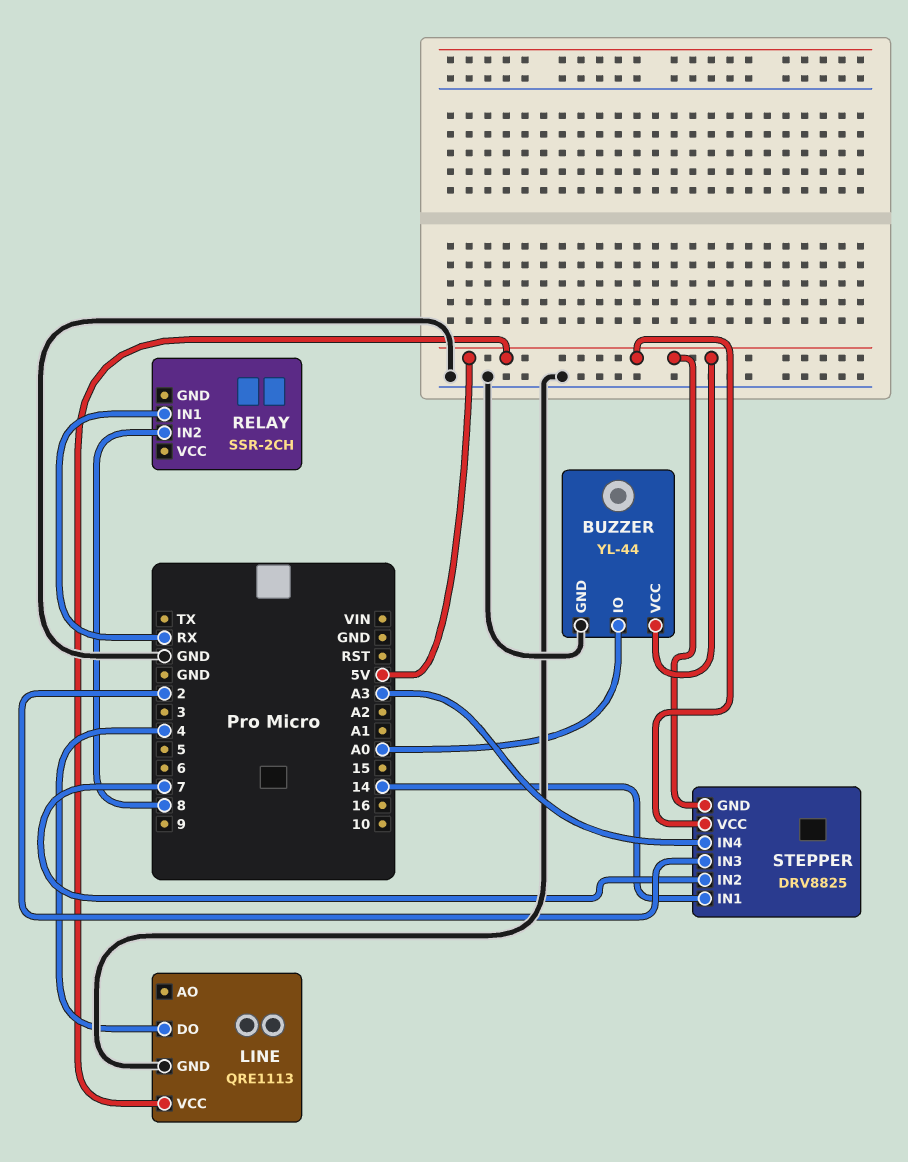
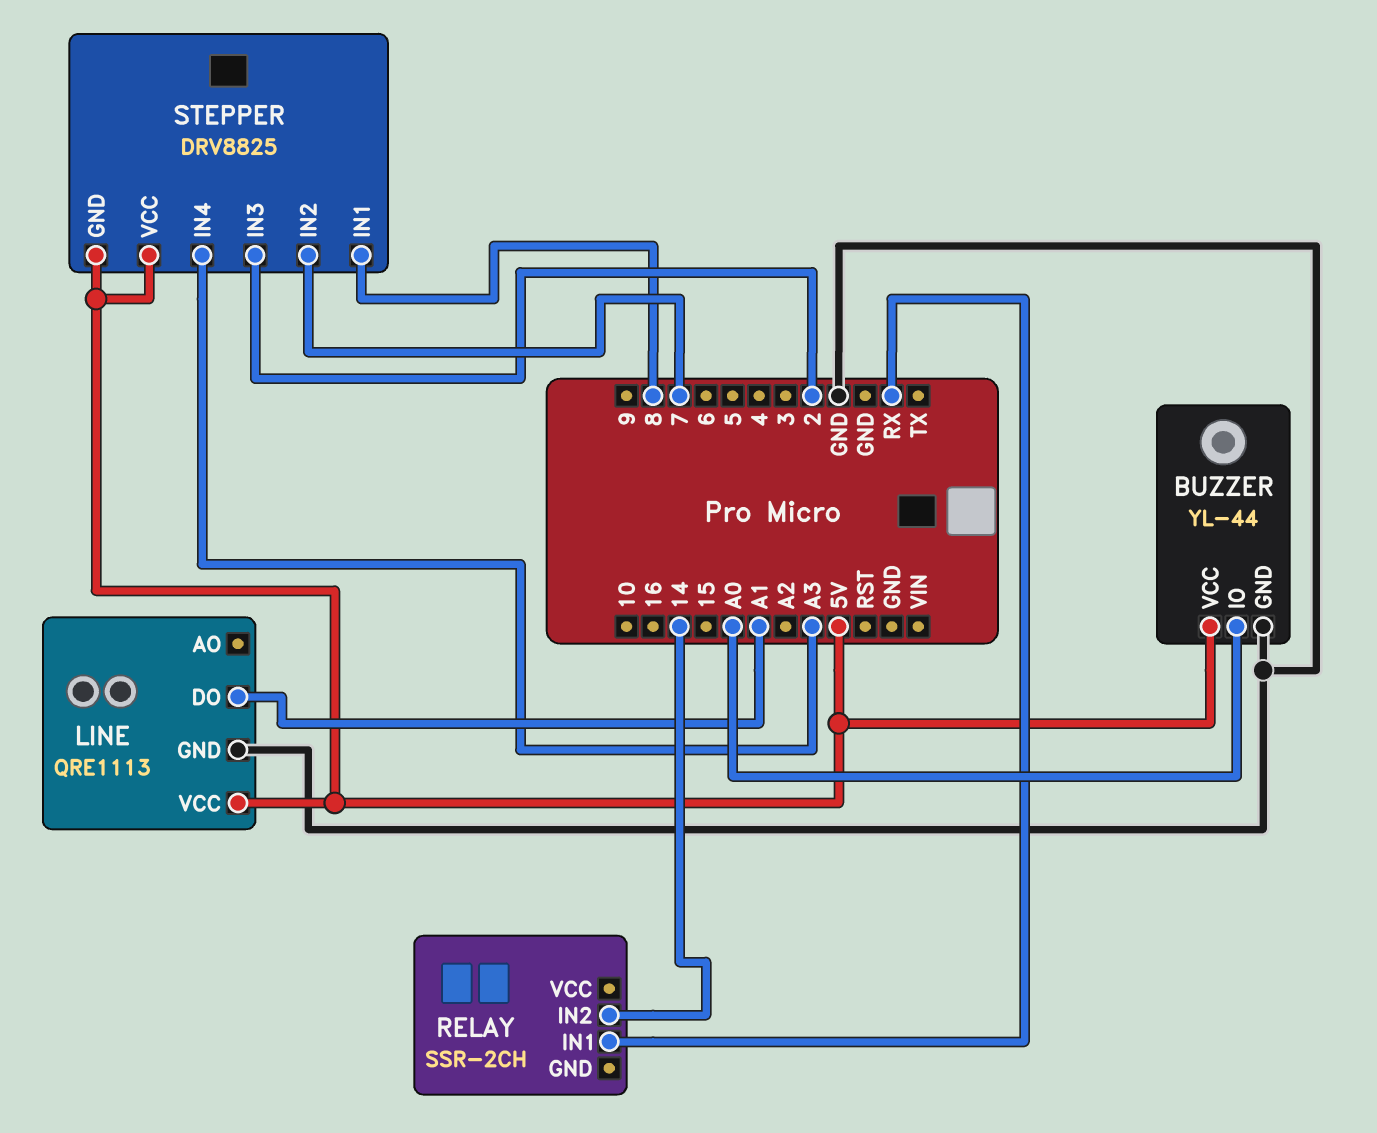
LINE pin DO: 4 -> A1
RELAY pin IN2: 8 -> 14
STEPPER pin IN1: 14 -> 8

